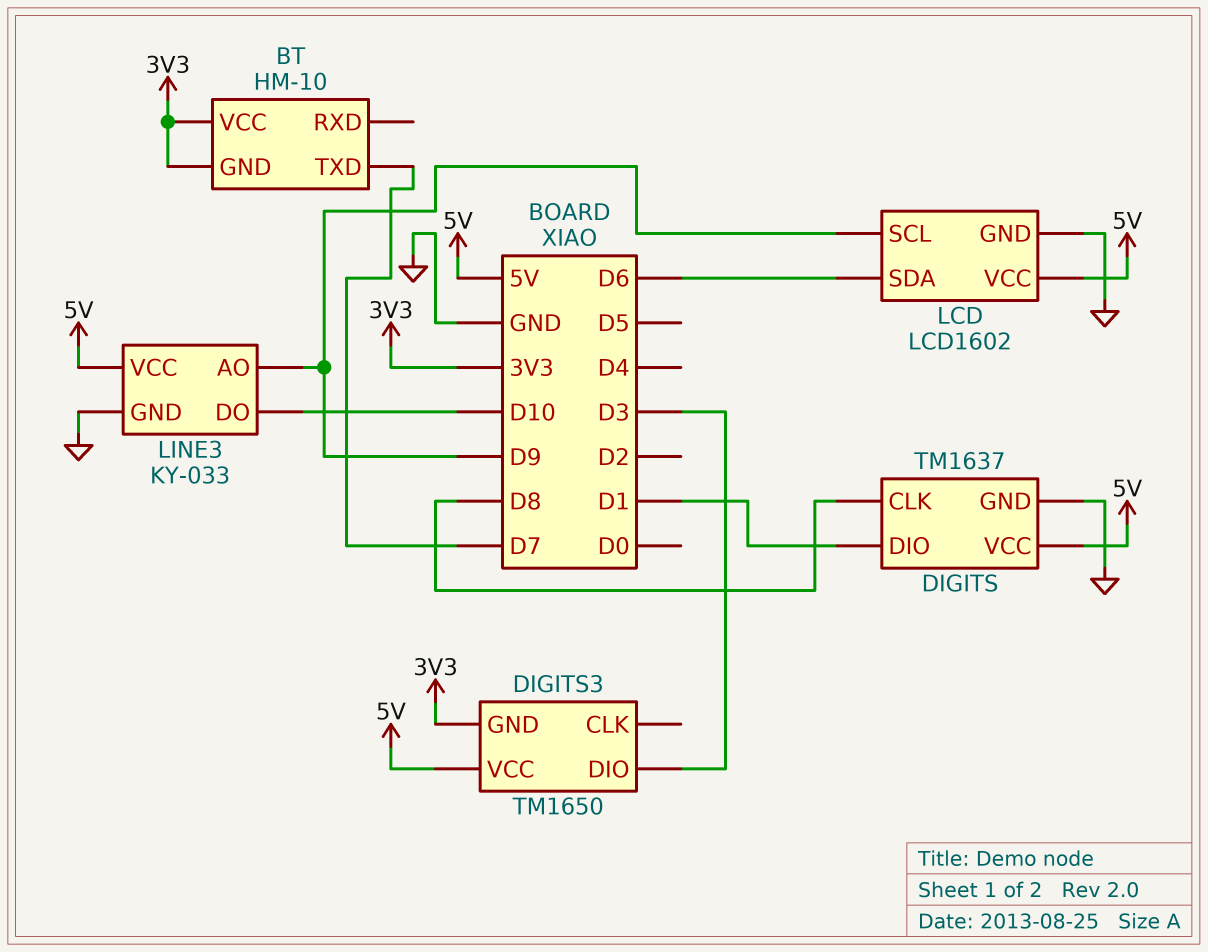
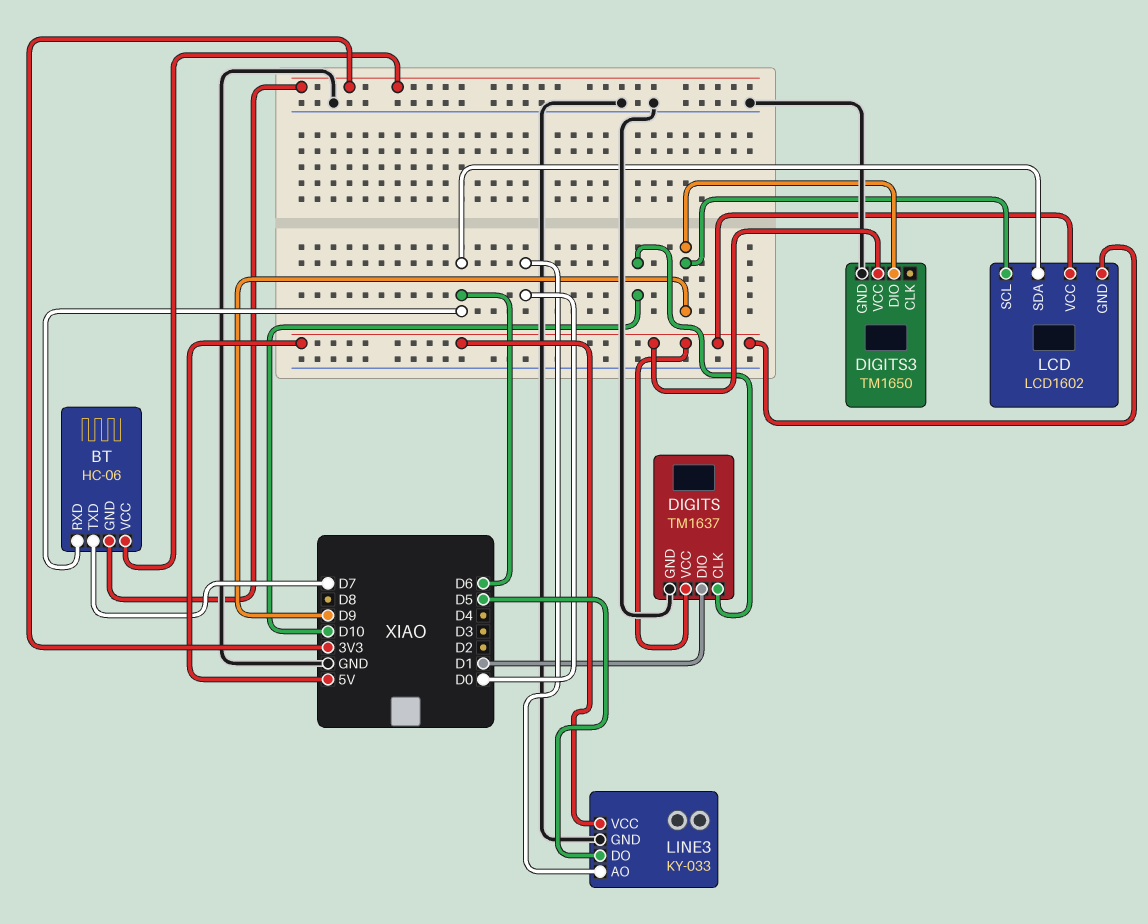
BT: HM-10 -> HC-06
BT pin RXD: none -> D6
DIGITS pin CLK: D8 -> D10
DIGITS3 pin DIO: D3 -> D9
DIGITS3 pin GND: 3V3 -> GND
LCD pin GND: GND -> 5V
LINE3 pin AO: D9 -> D0
LINE3 pin DO: D10 -> D5

